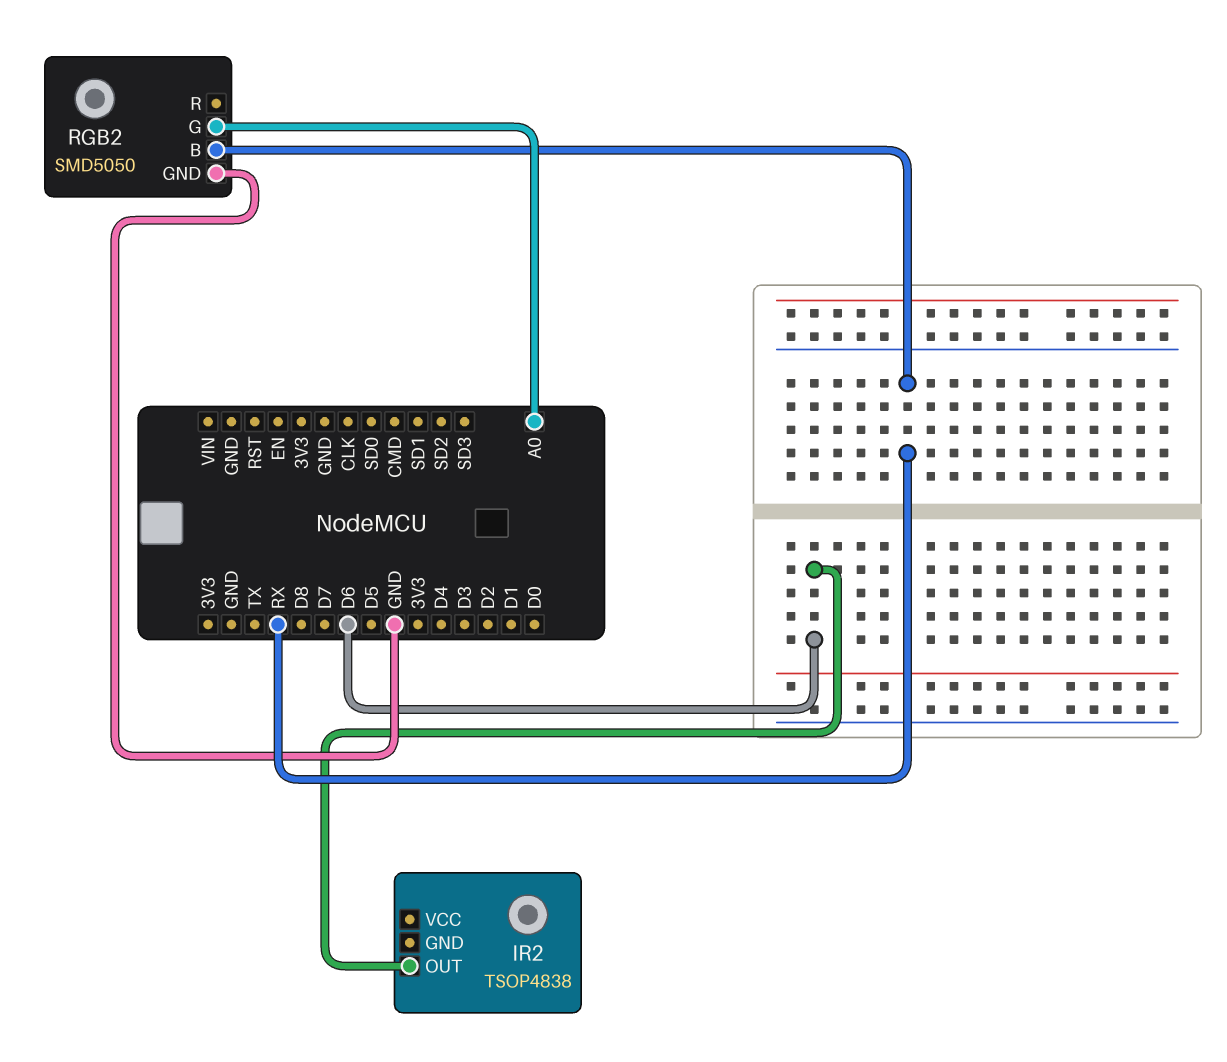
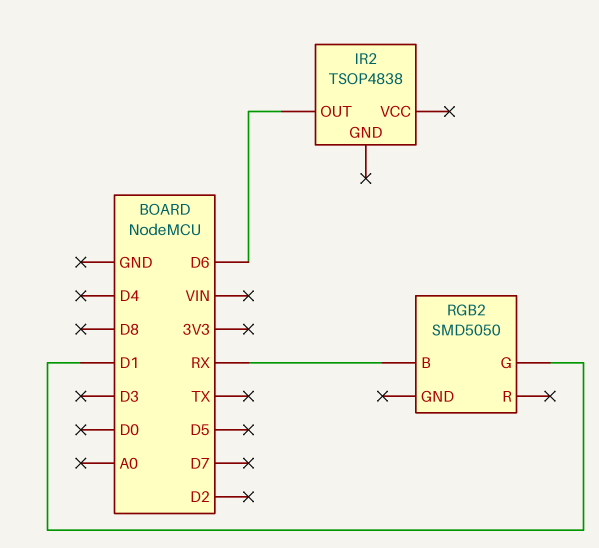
RGB2 pin G: A0 -> D1
RGB2 pin GND: GND -> none

